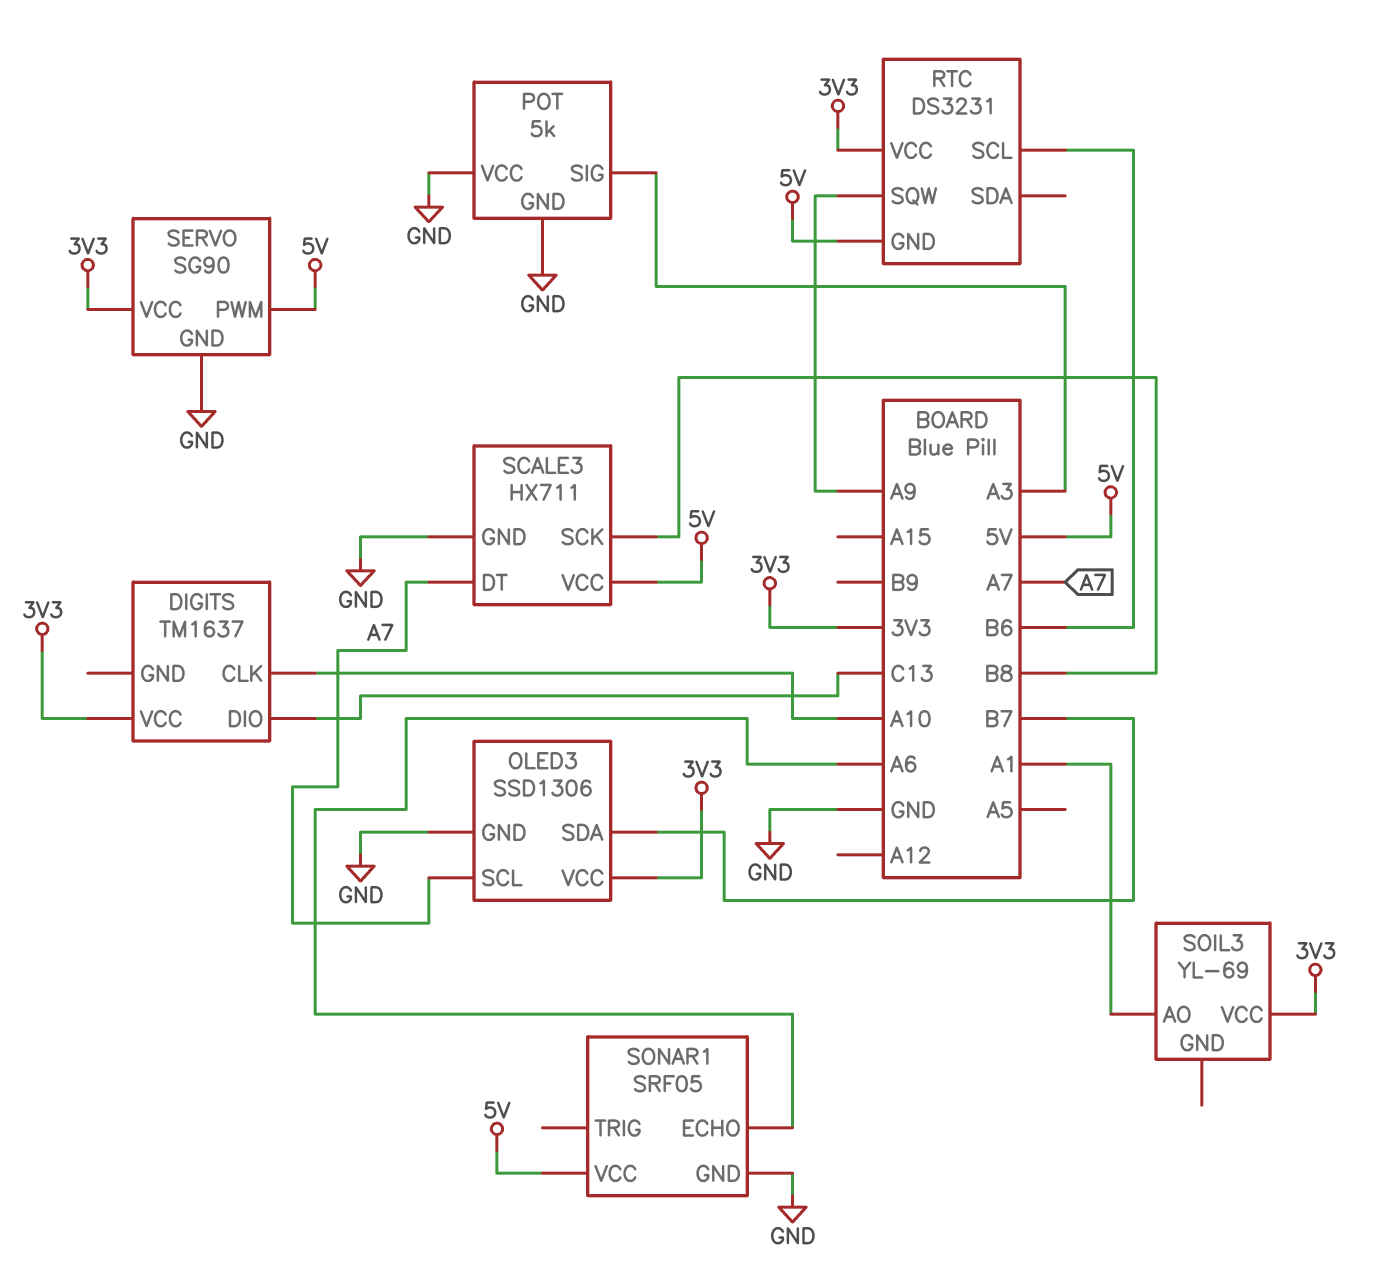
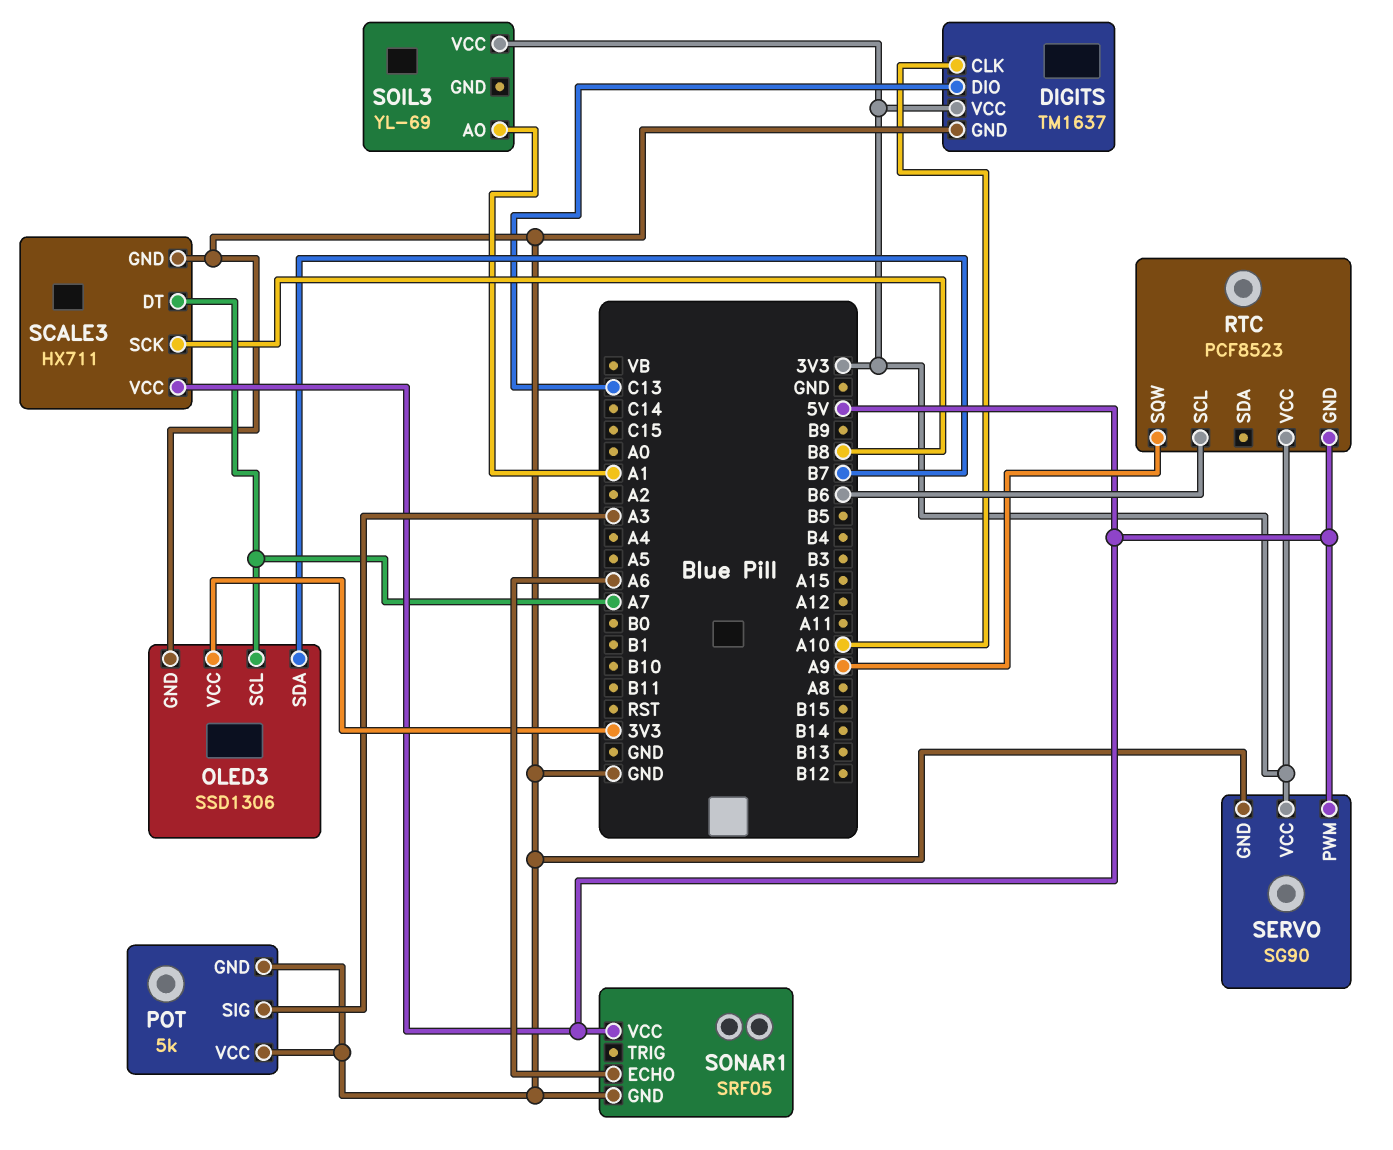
DIGITS pin GND: none -> GND
RTC: DS3231 -> PCF8523

